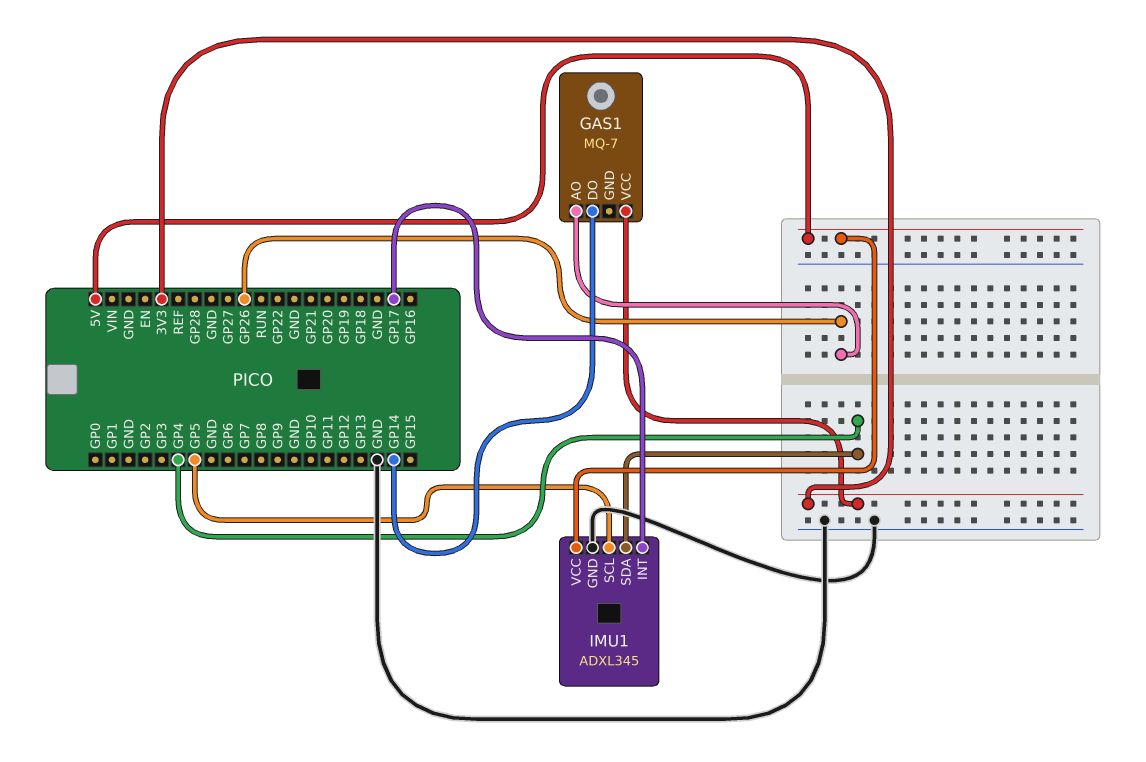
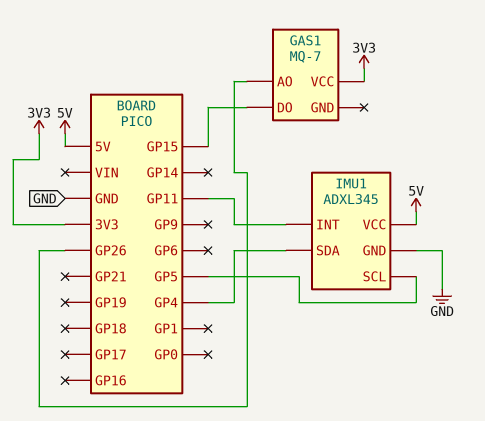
GAS1 pin DO: GP14 -> GP15
IMU1 pin INT: GP17 -> GP11

